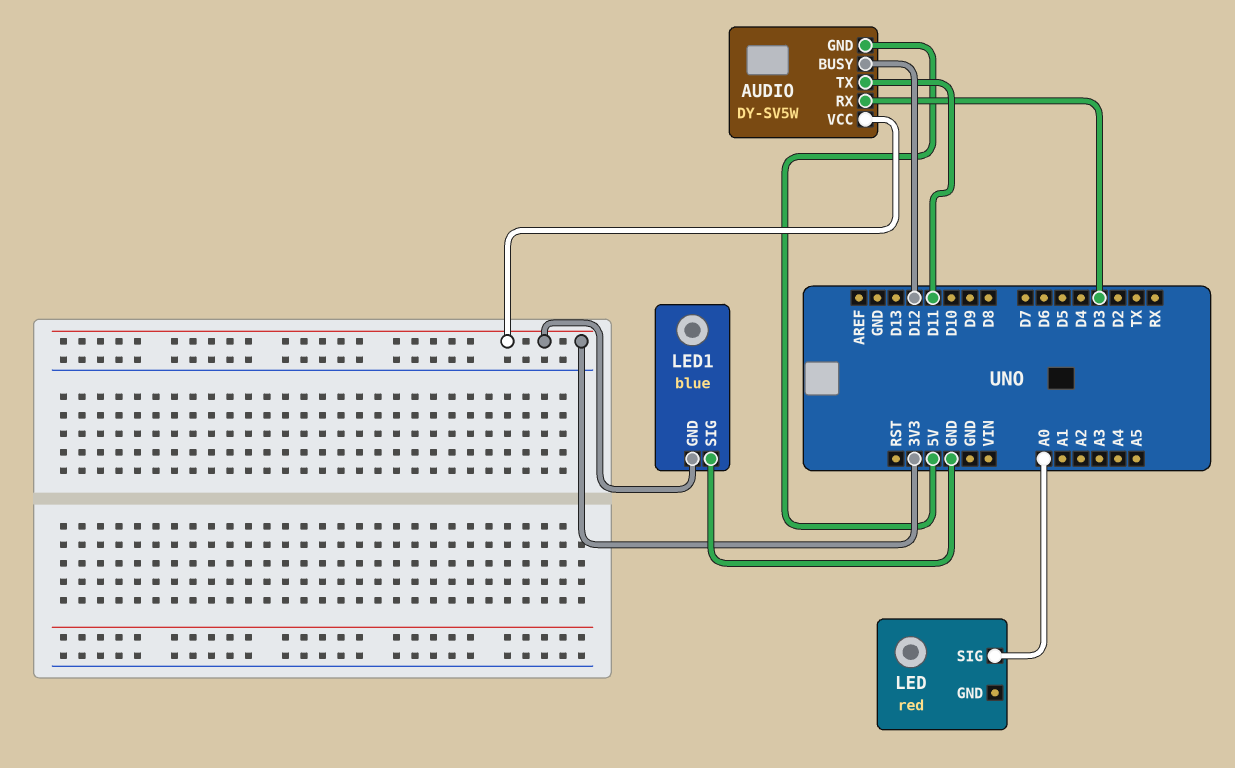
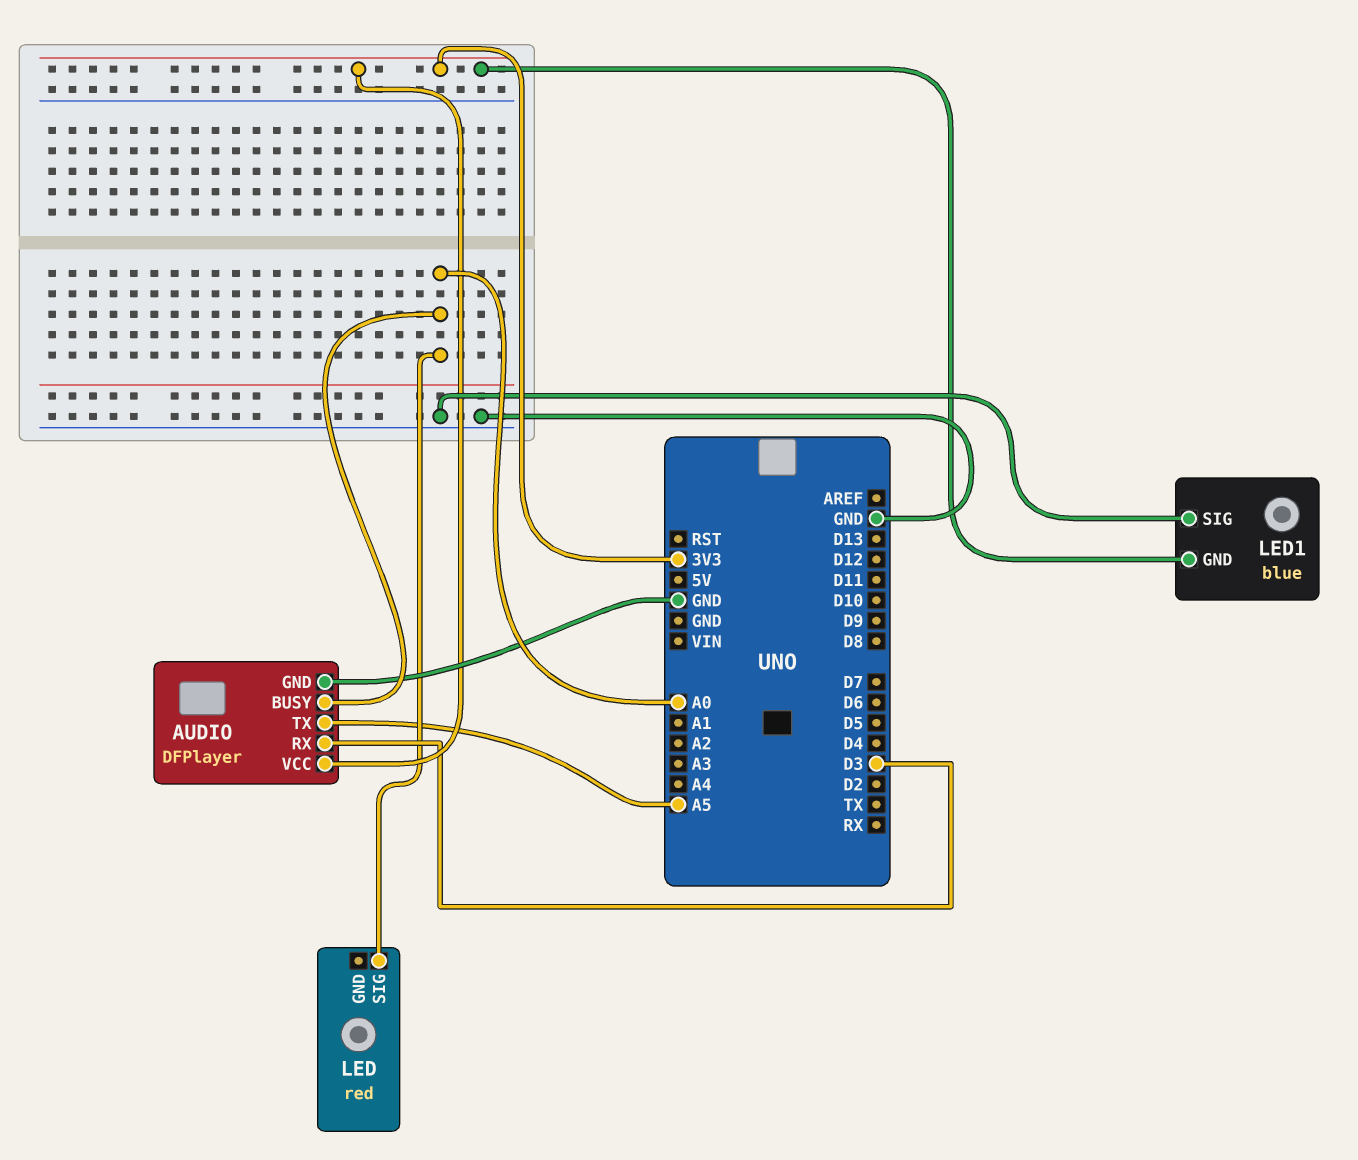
AUDIO: DY-SV5W -> DFPlayer
AUDIO pin BUSY: D12 -> A0
AUDIO pin GND: 5V -> GND
AUDIO pin TX: D11 -> A5

